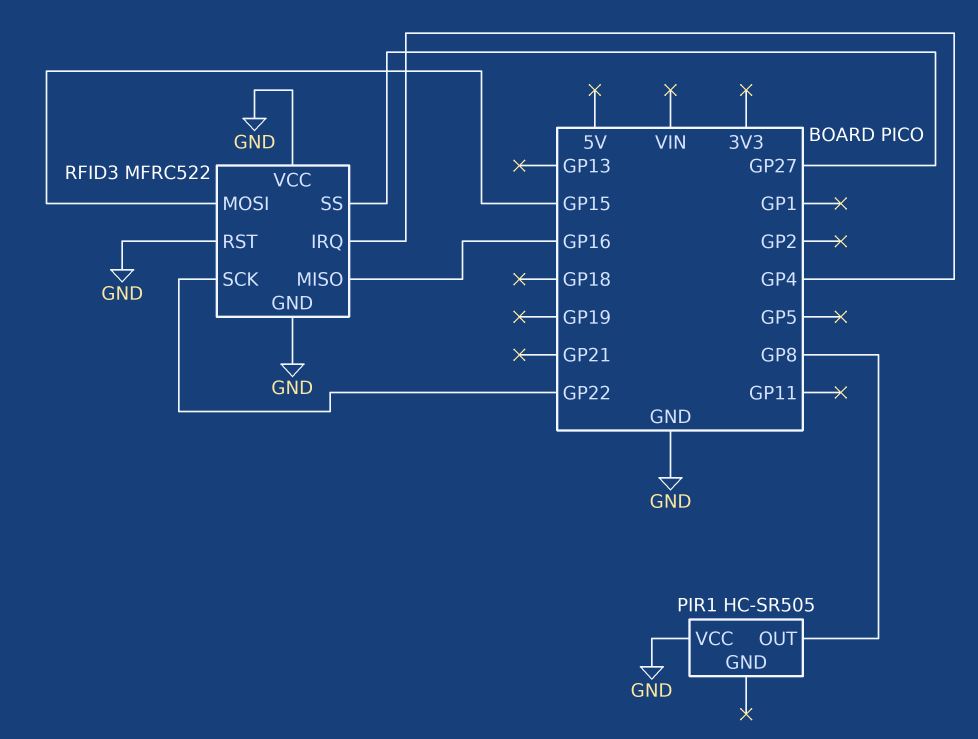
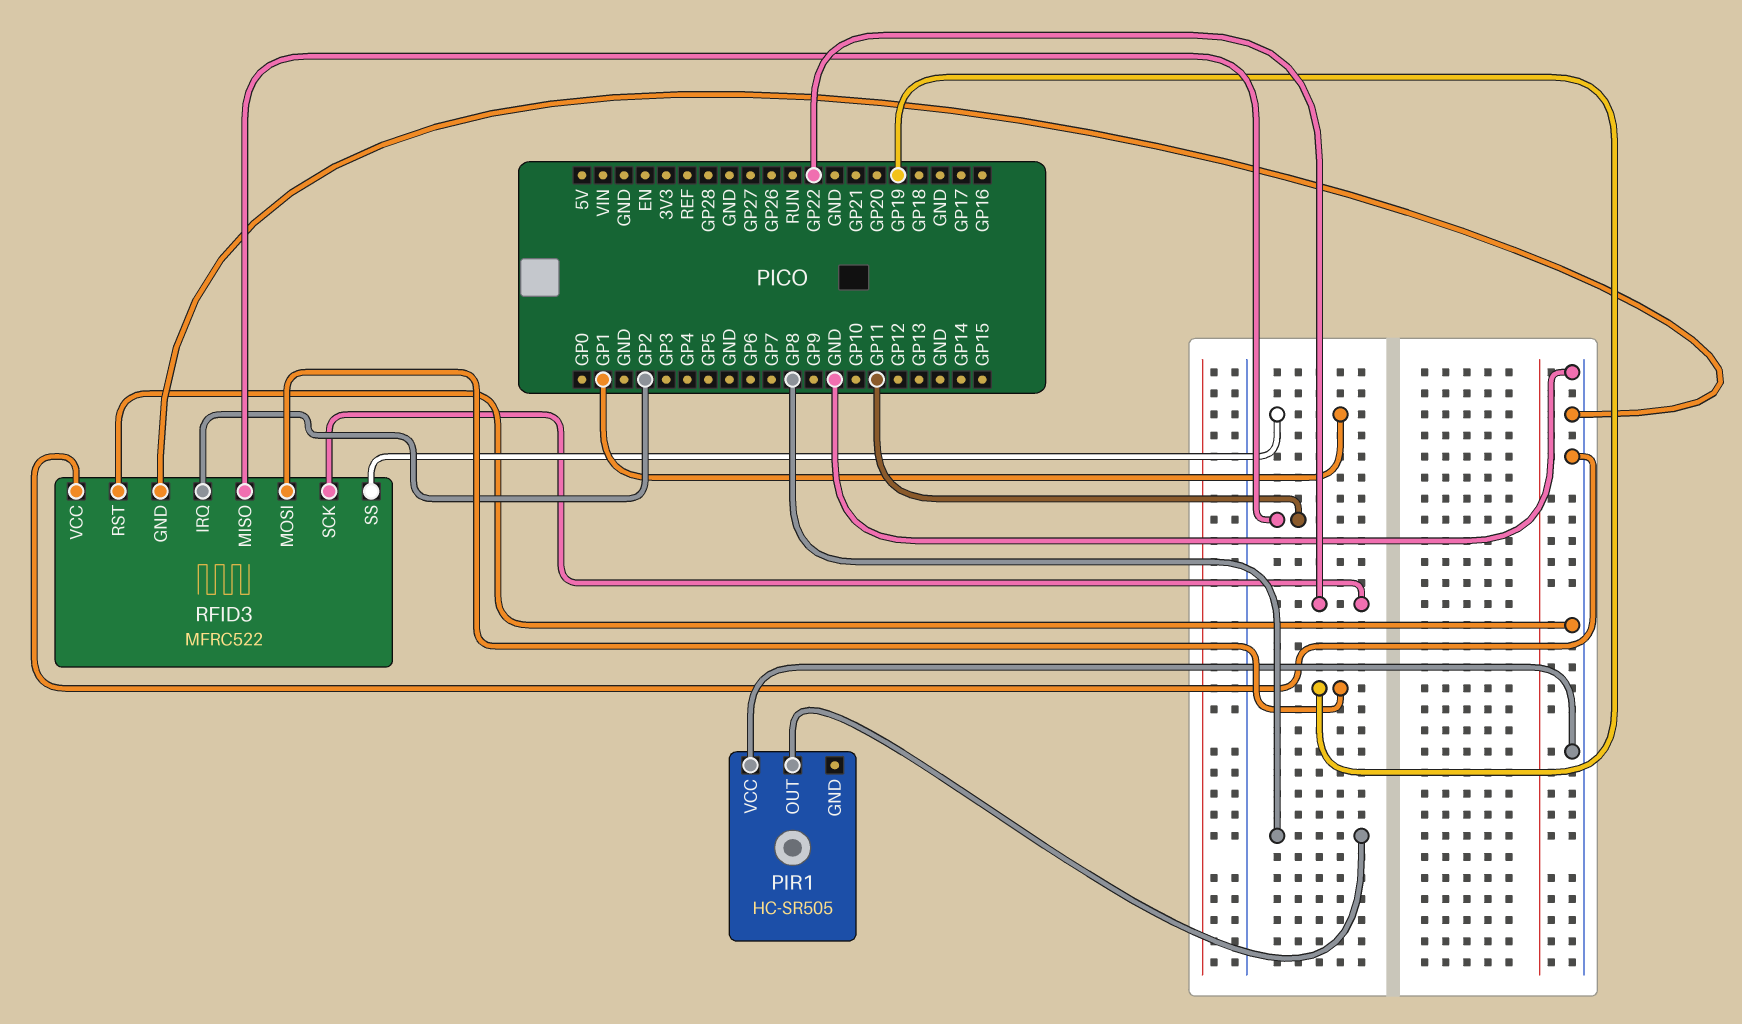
RFID3 pin IRQ: GP4 -> GP2
RFID3 pin MISO: GP16 -> GP11
RFID3 pin MOSI: GP15 -> GP19
RFID3 pin SS: GP27 -> GP1

